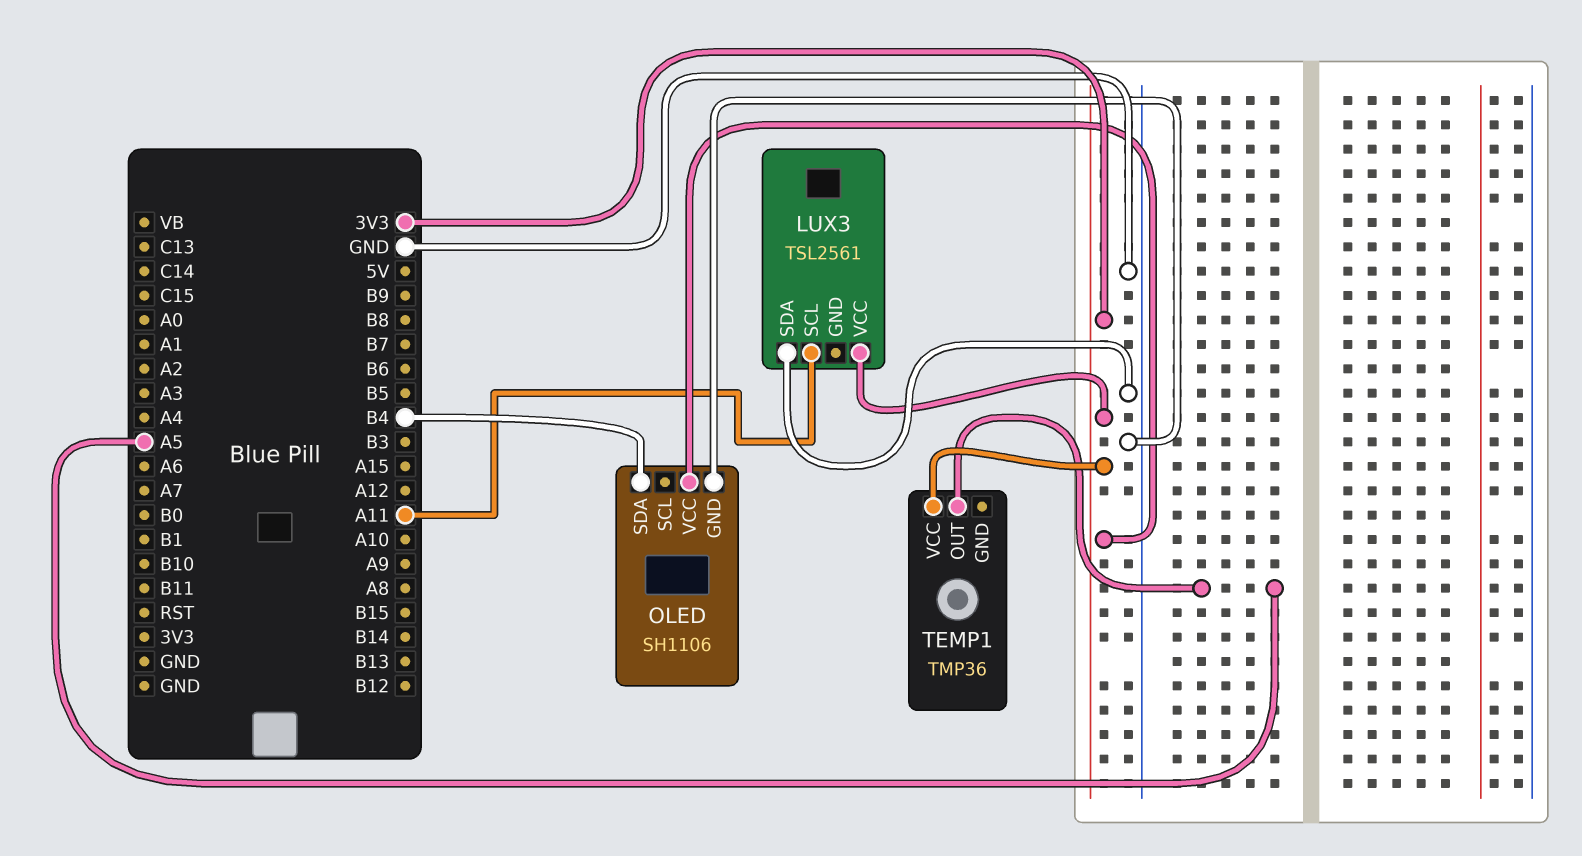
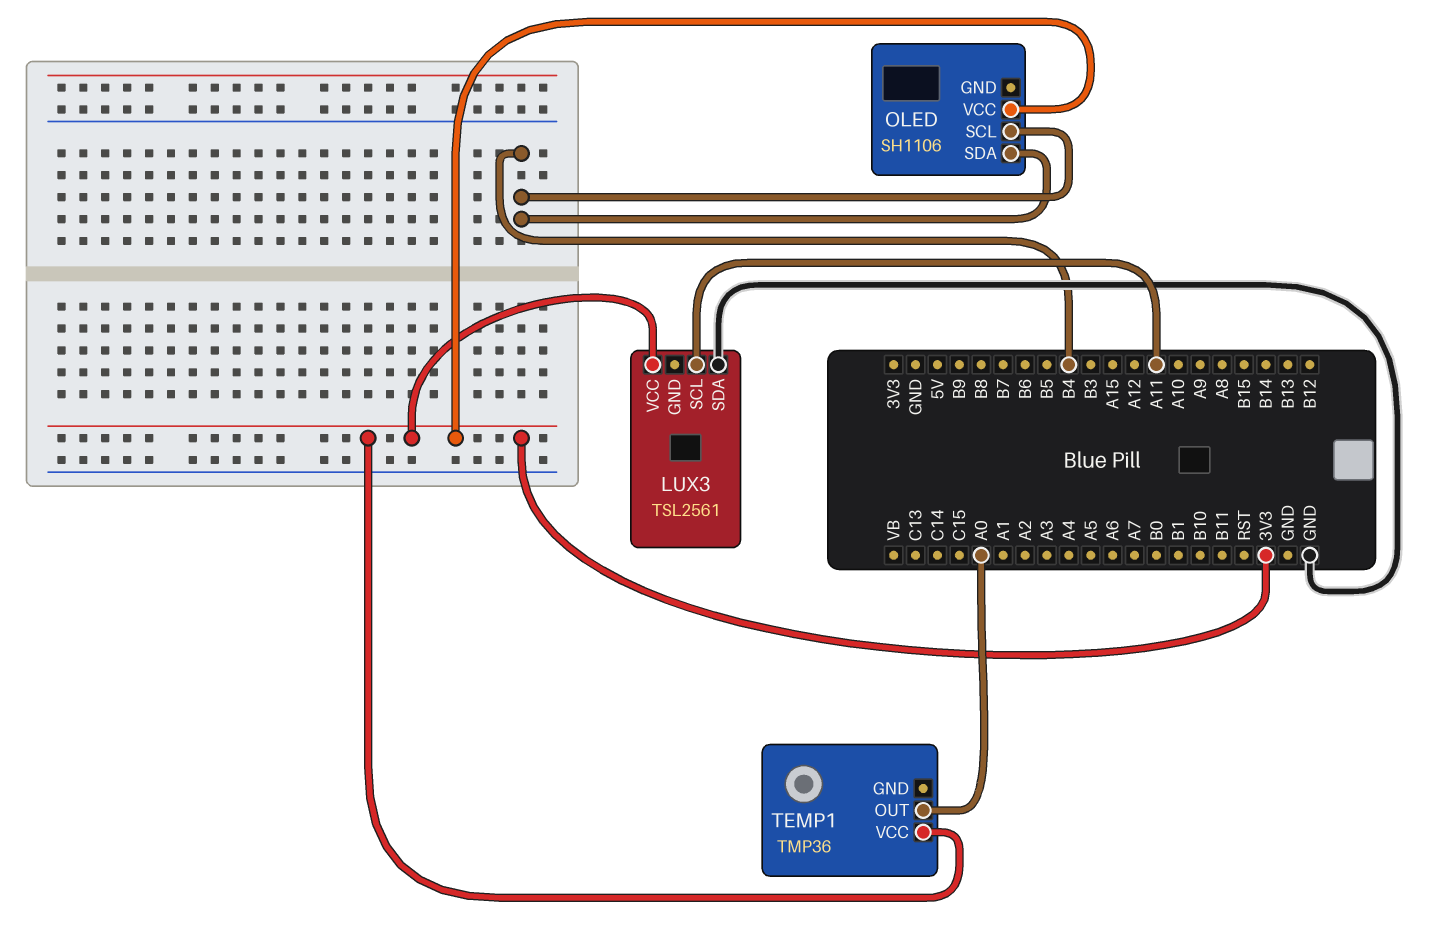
OLED pin GND: GND -> none
OLED pin SCL: none -> B4
TEMP1 pin OUT: A5 -> A0

